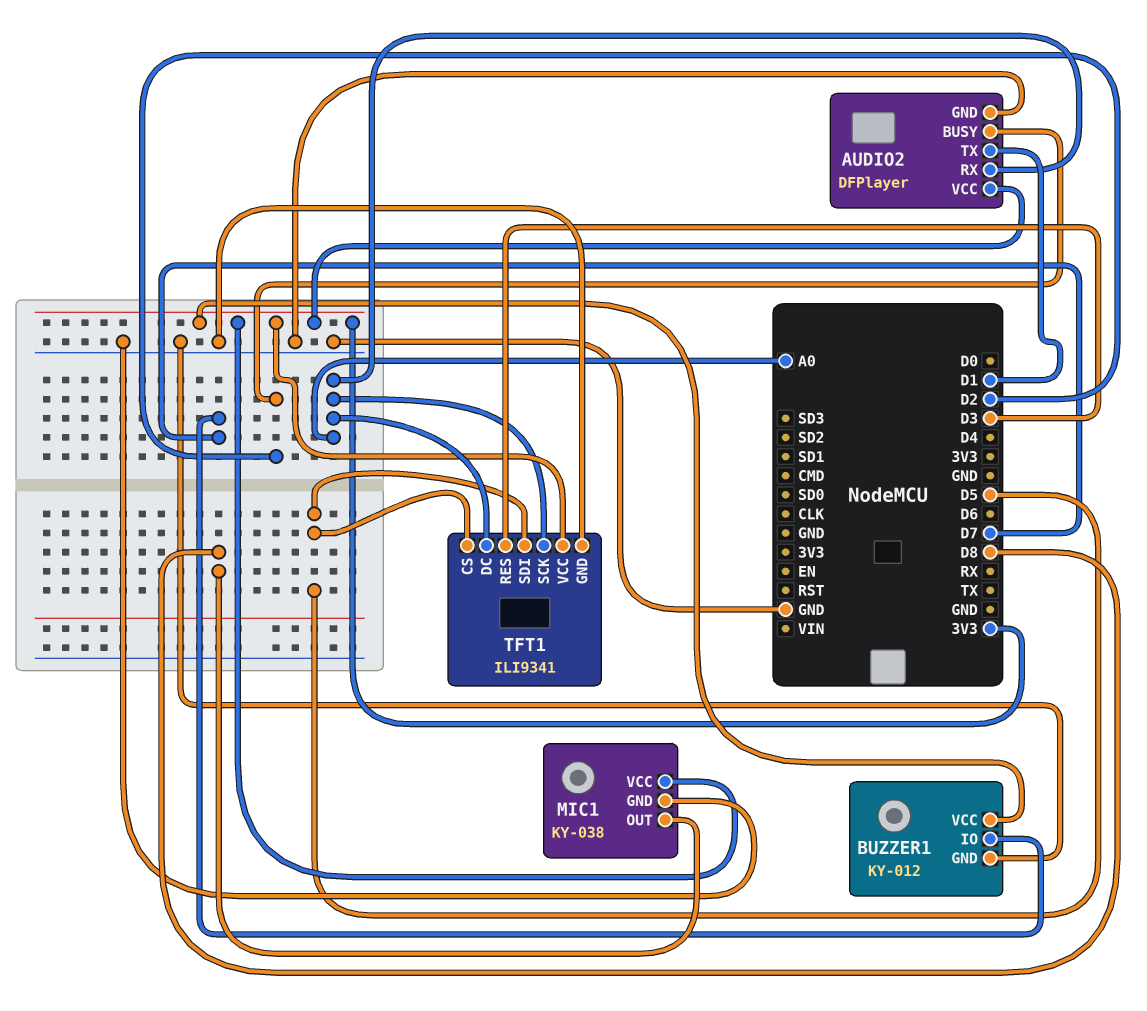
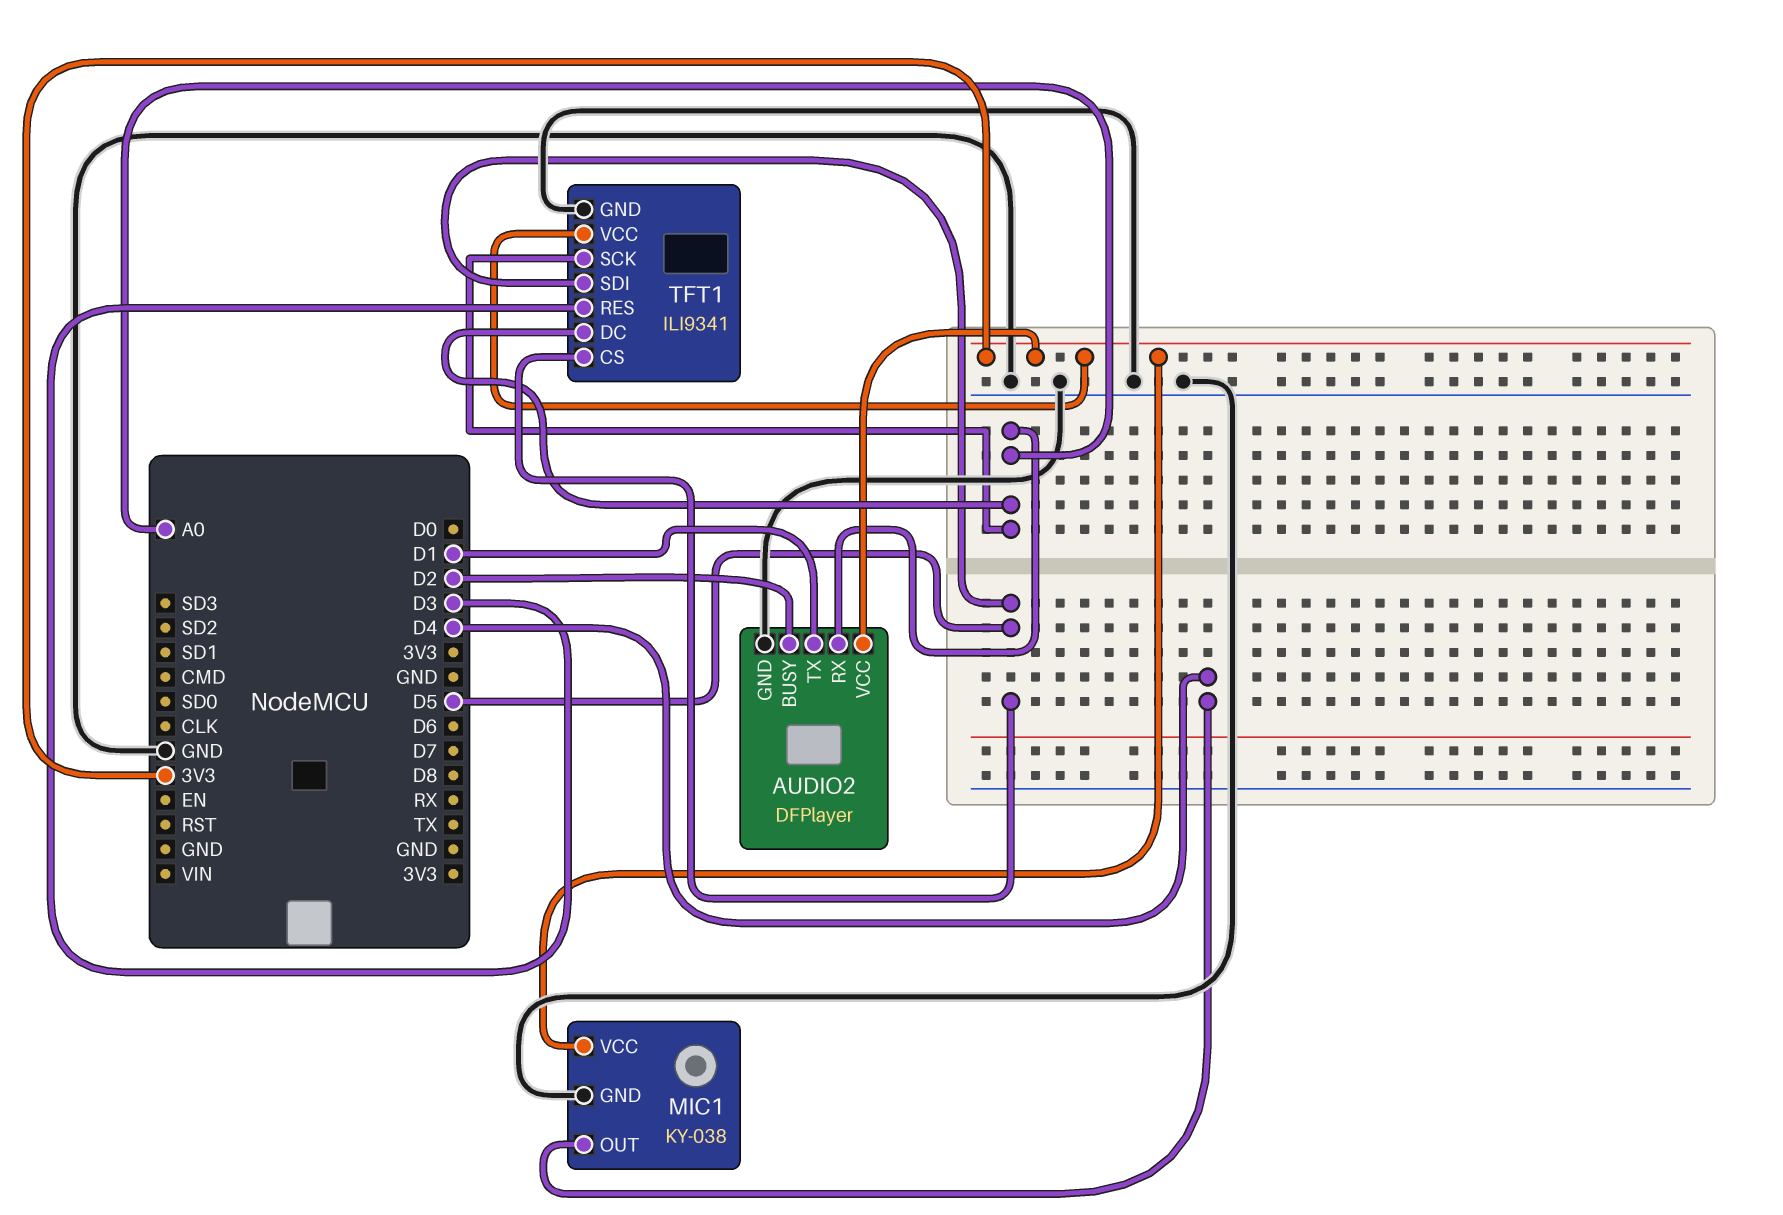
BUZZER1: KY-012 -> none
BUZZER1 pin GND: GND -> none
BUZZER1 pin IO: D7 -> none
BUZZER1 pin VCC: 3V3 -> none
MIC1 pin OUT: D8 -> D4

